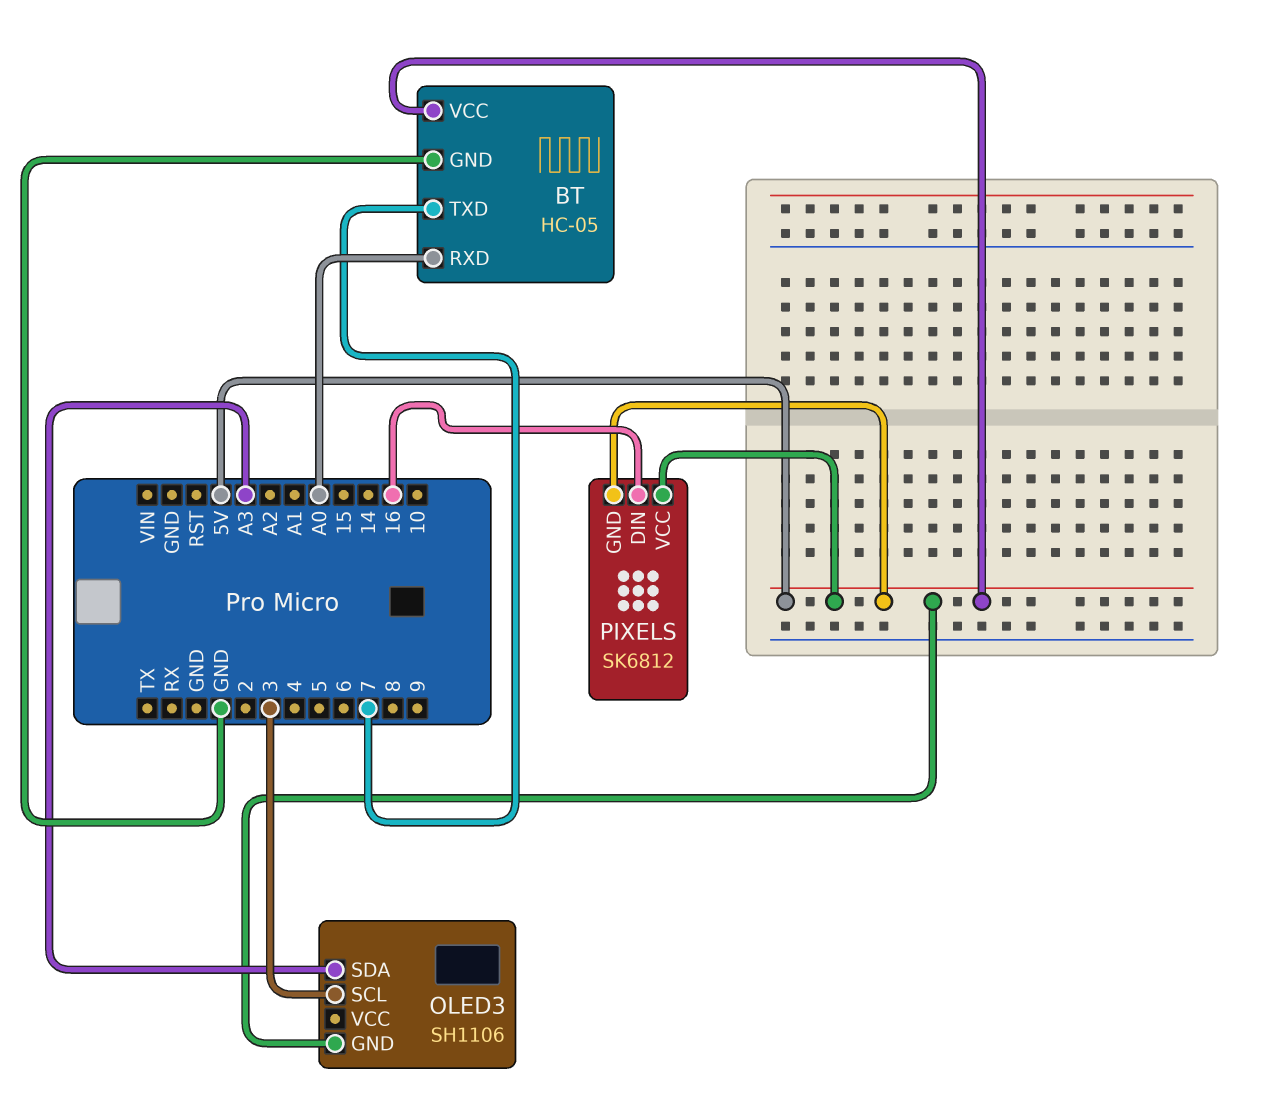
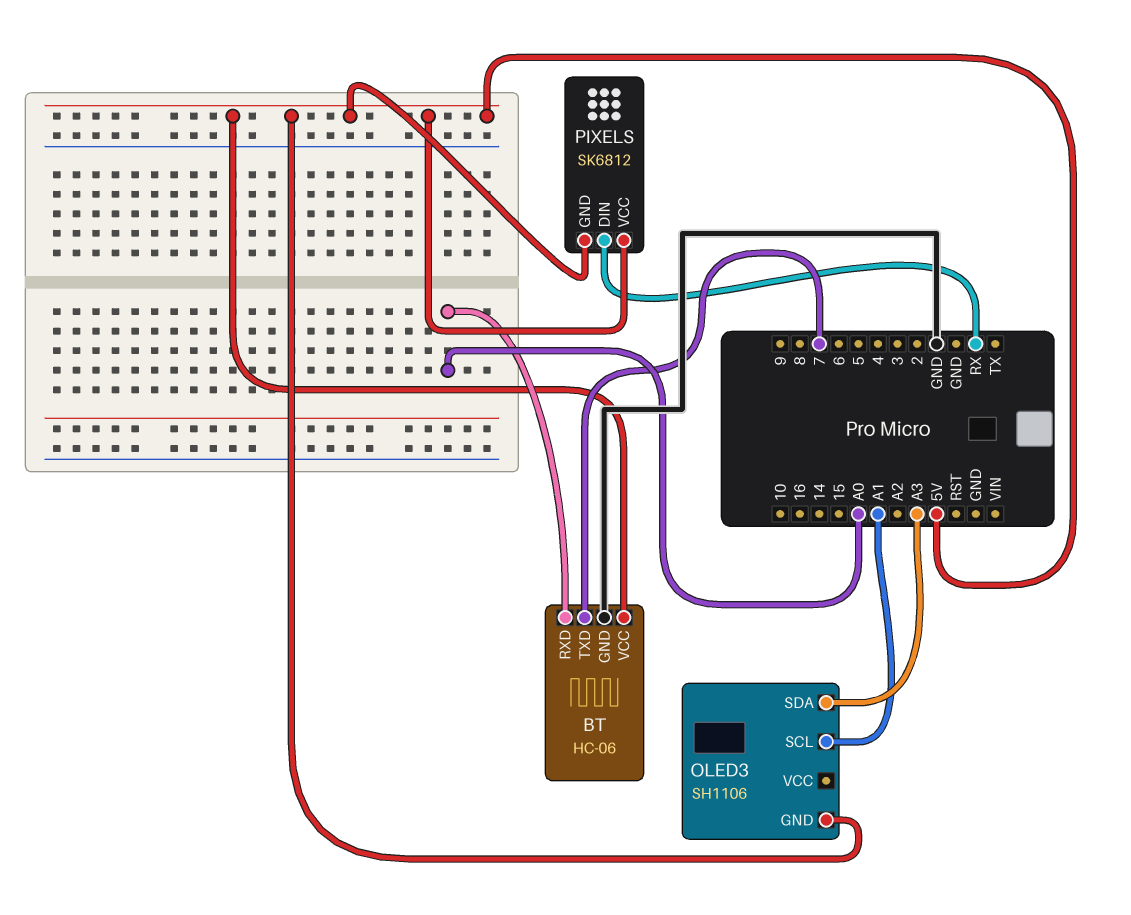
BT: HC-05 -> HC-06
OLED3 pin SCL: 3 -> A1
PIXELS pin DIN: 16 -> RX

